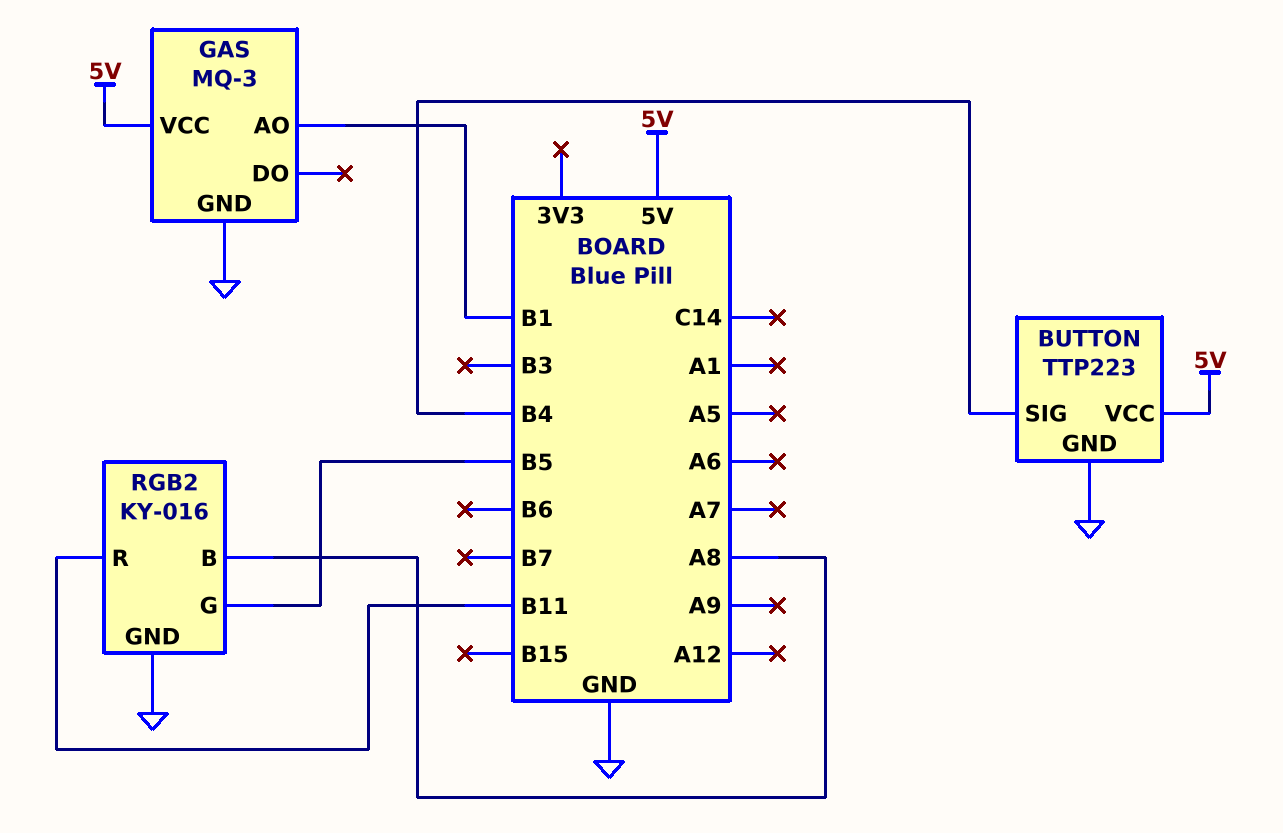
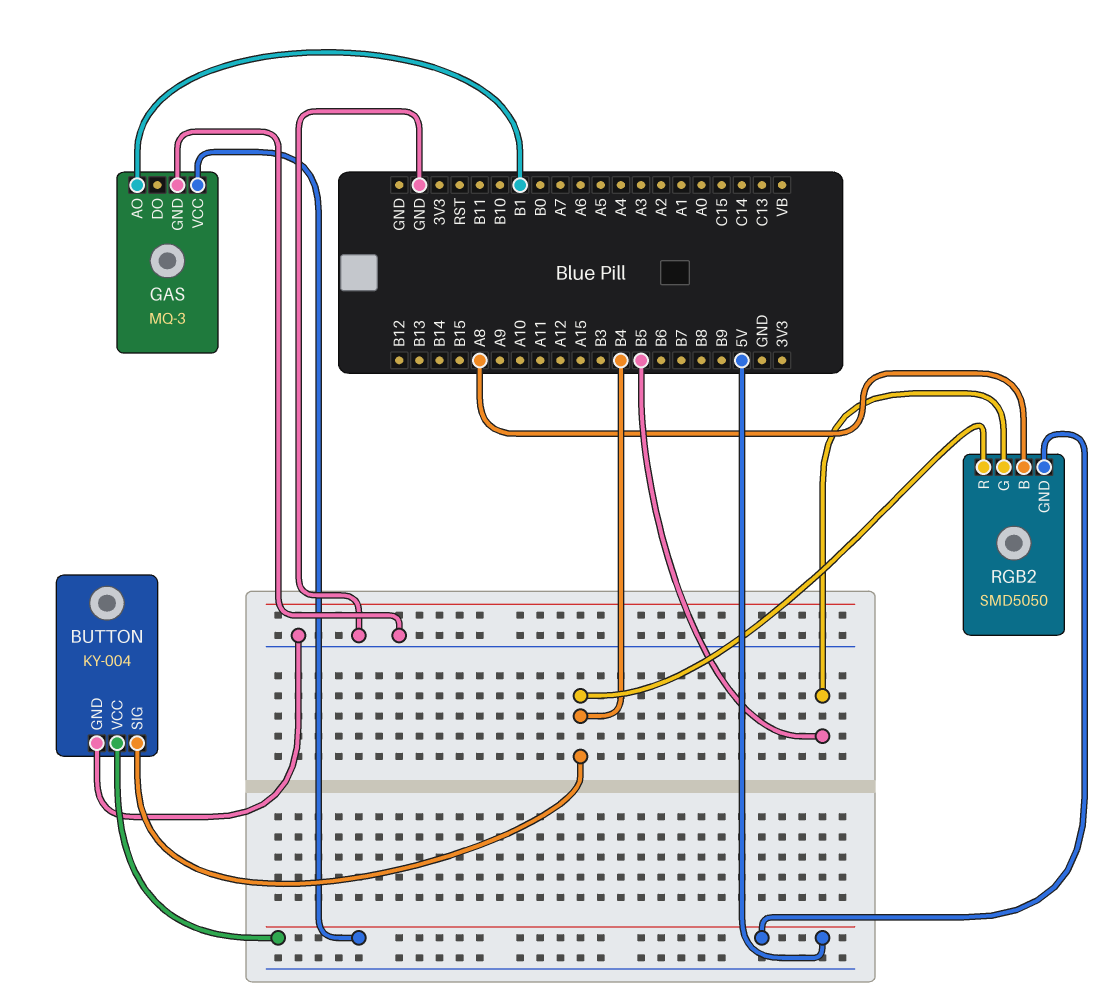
BUTTON: TTP223 -> KY-004
RGB2: KY-016 -> SMD5050
RGB2 pin GND: GND -> 5V
RGB2 pin R: B11 -> B4

